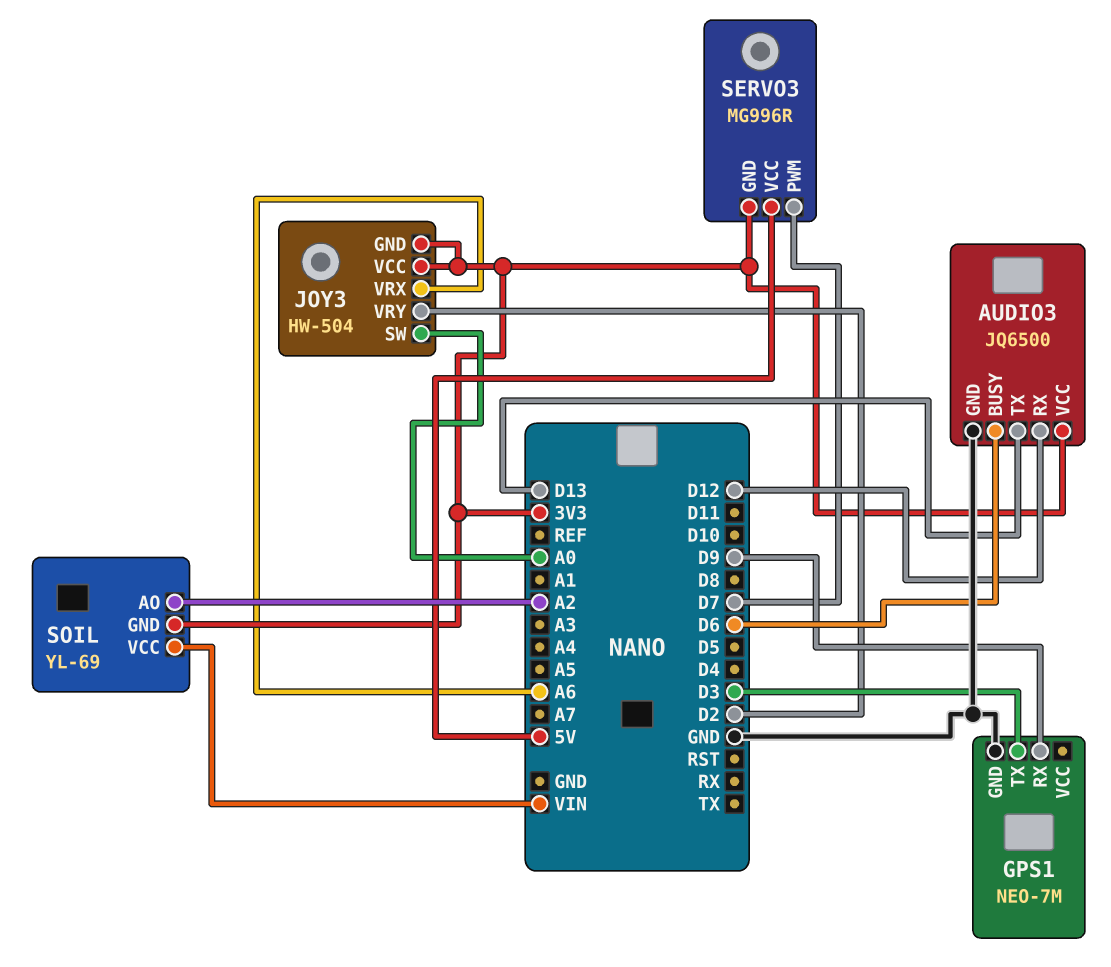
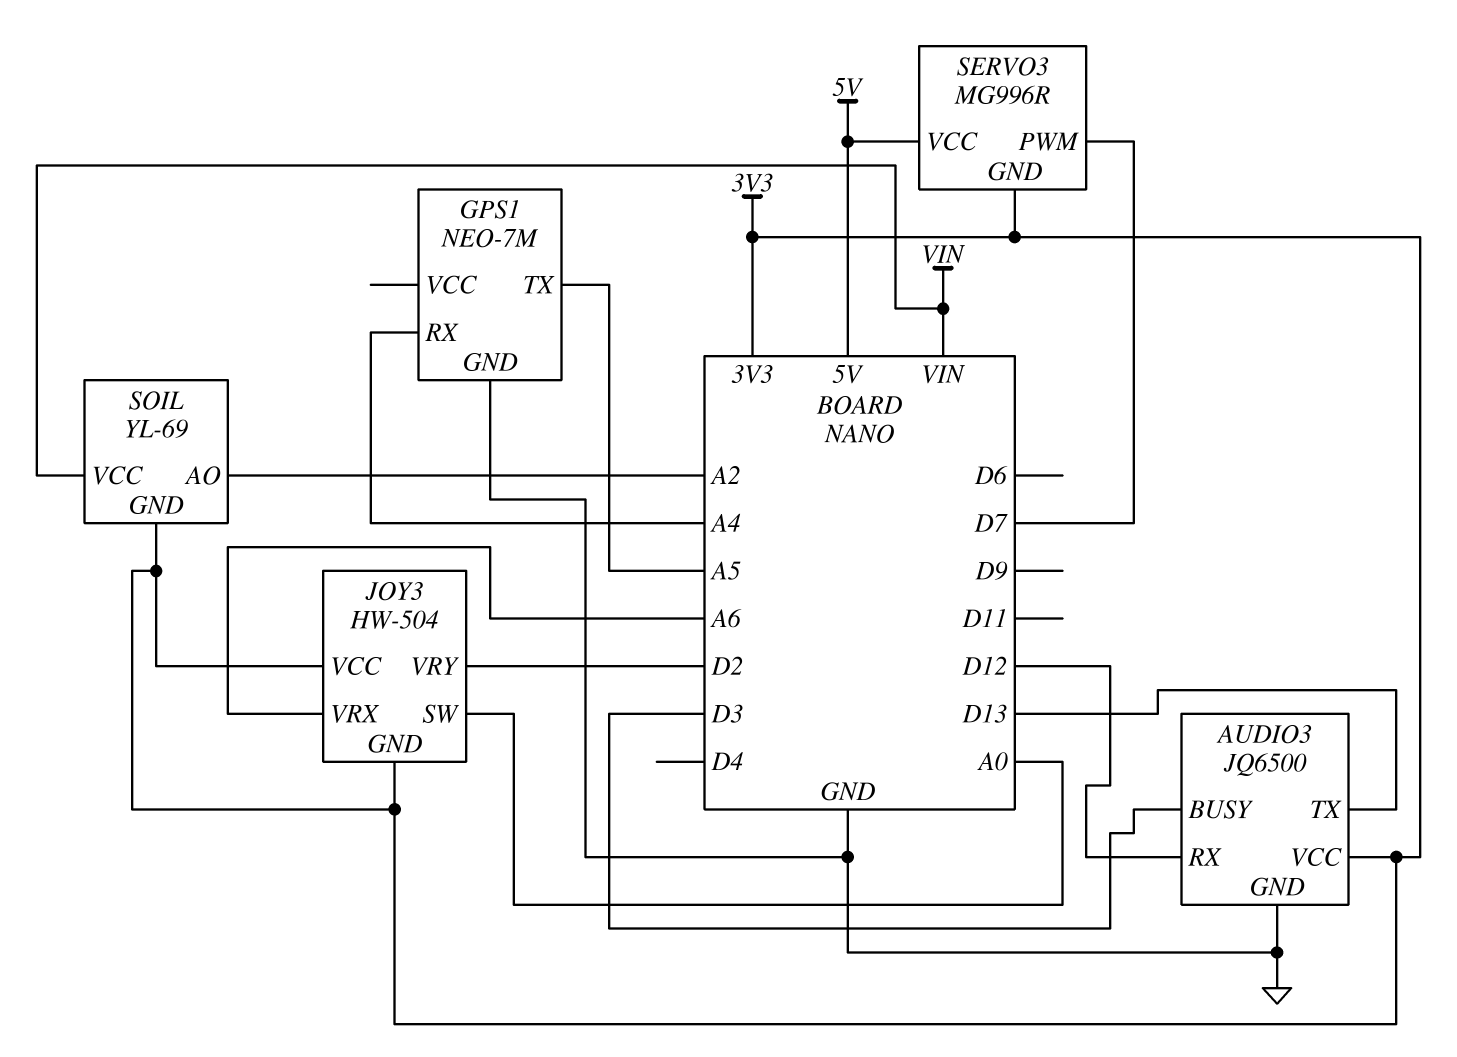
AUDIO3 pin BUSY: D6 -> D3
GPS1 pin RX: D9 -> A4
GPS1 pin TX: D3 -> A5

